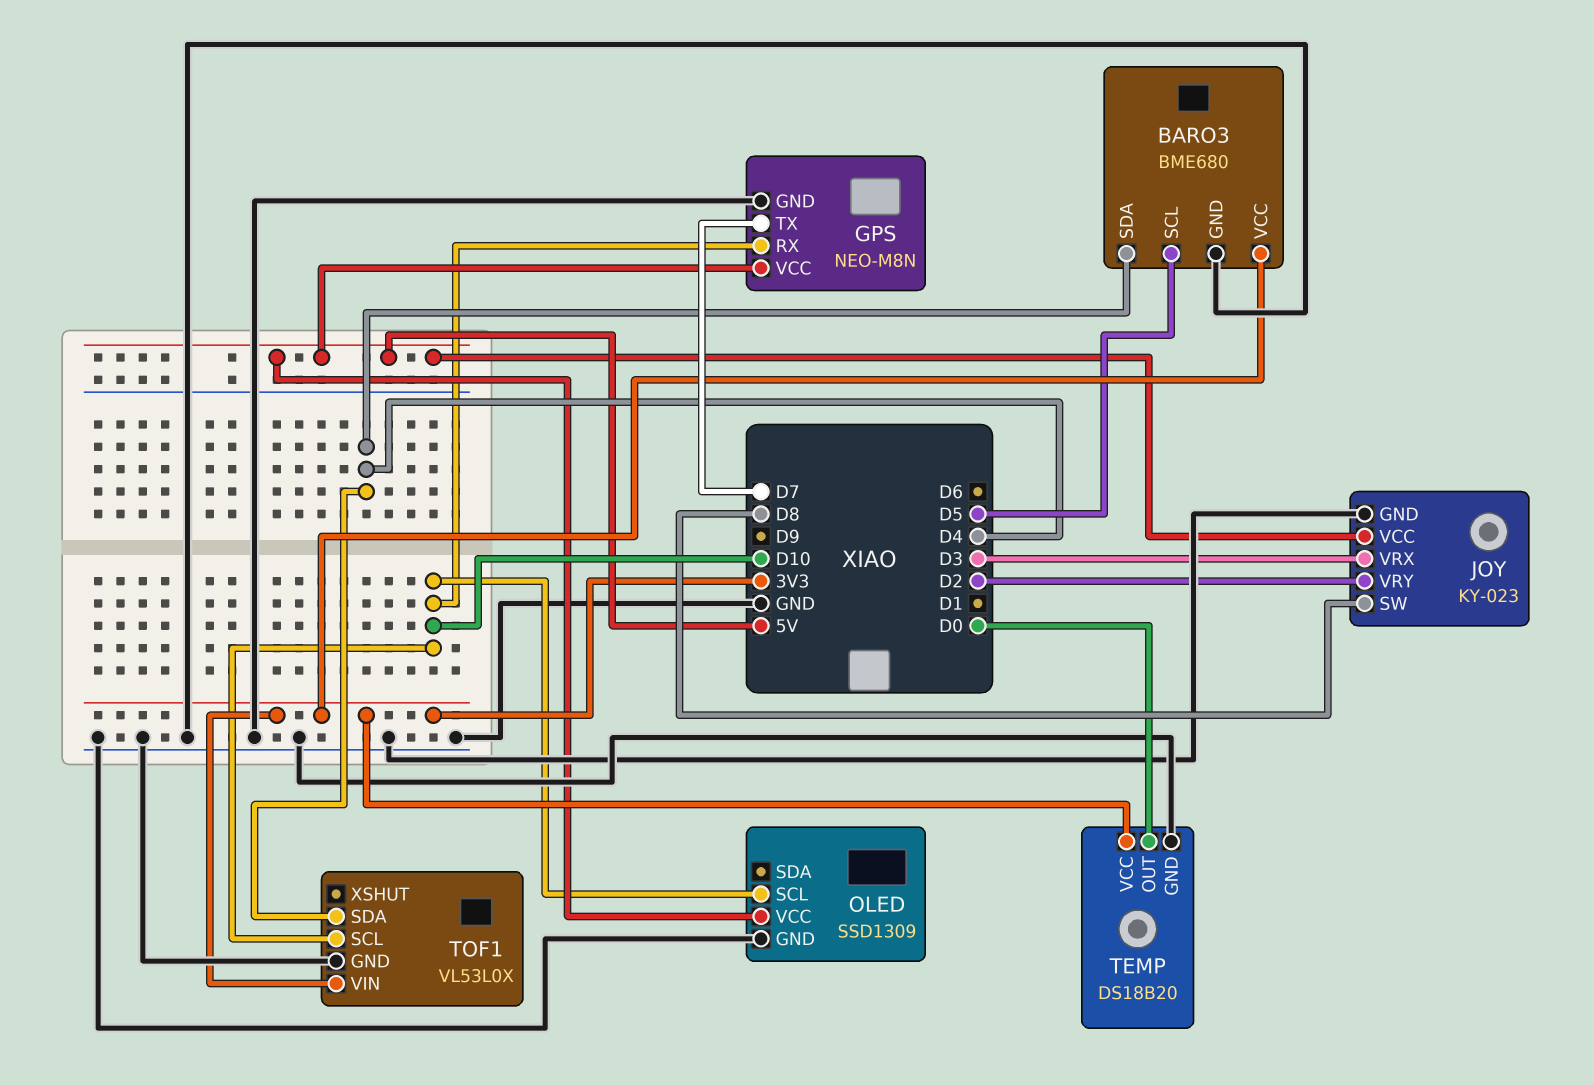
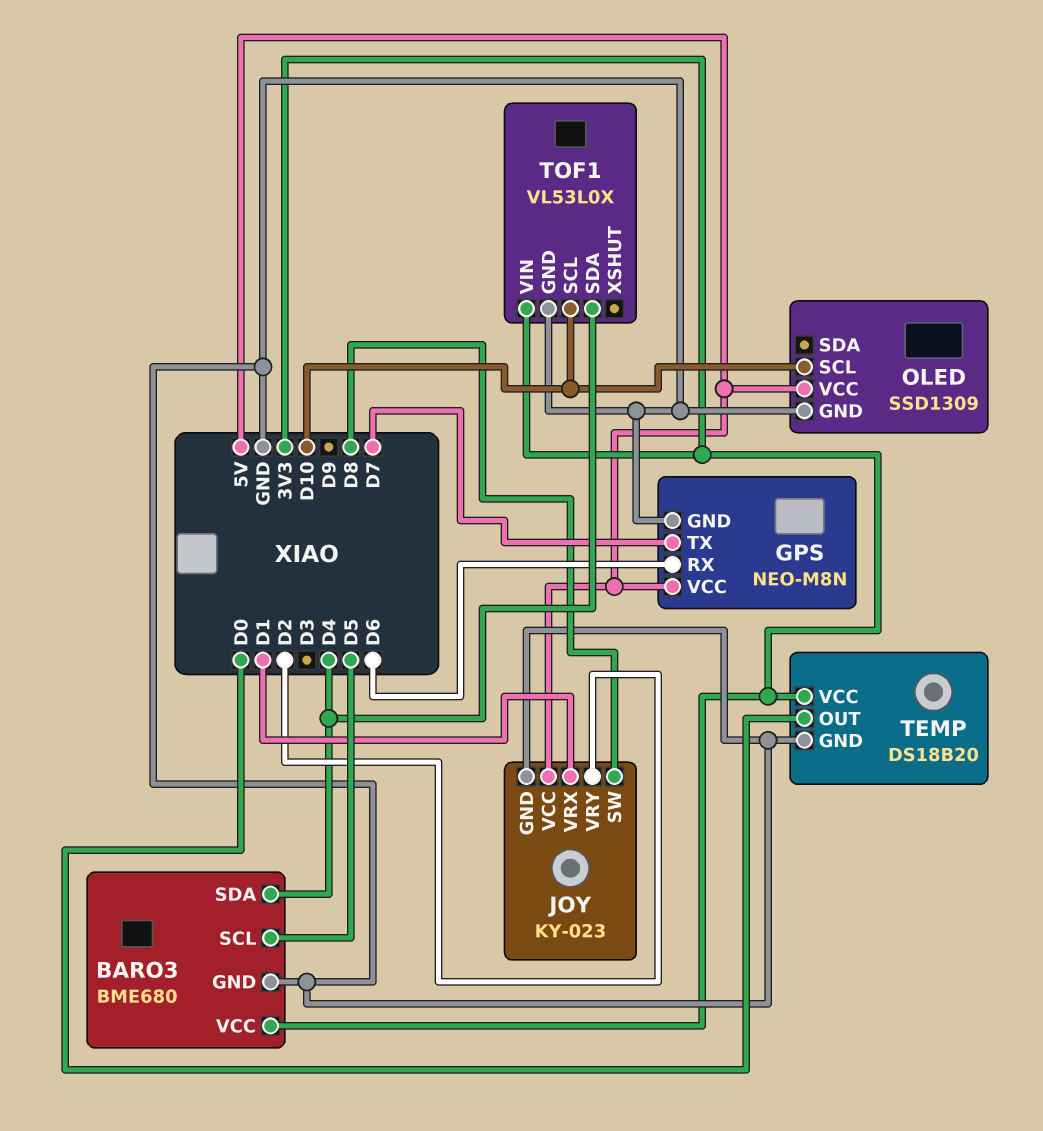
GPS pin RX: D10 -> D6
JOY pin VRX: D3 -> D1

